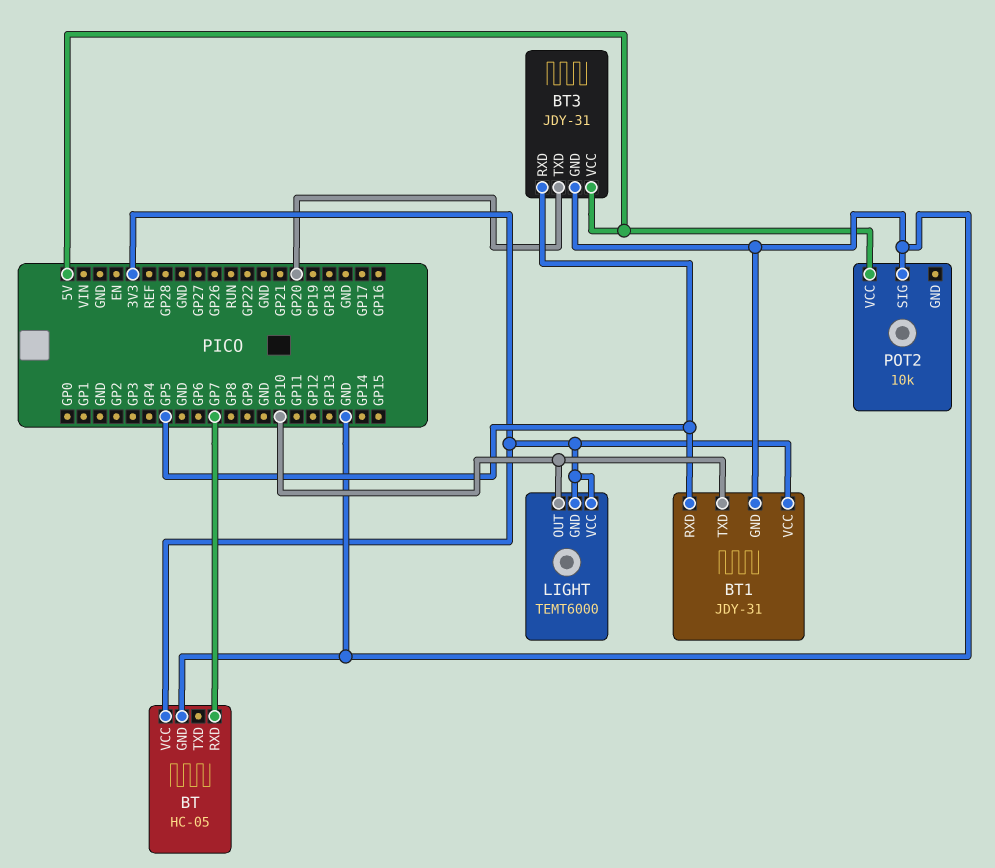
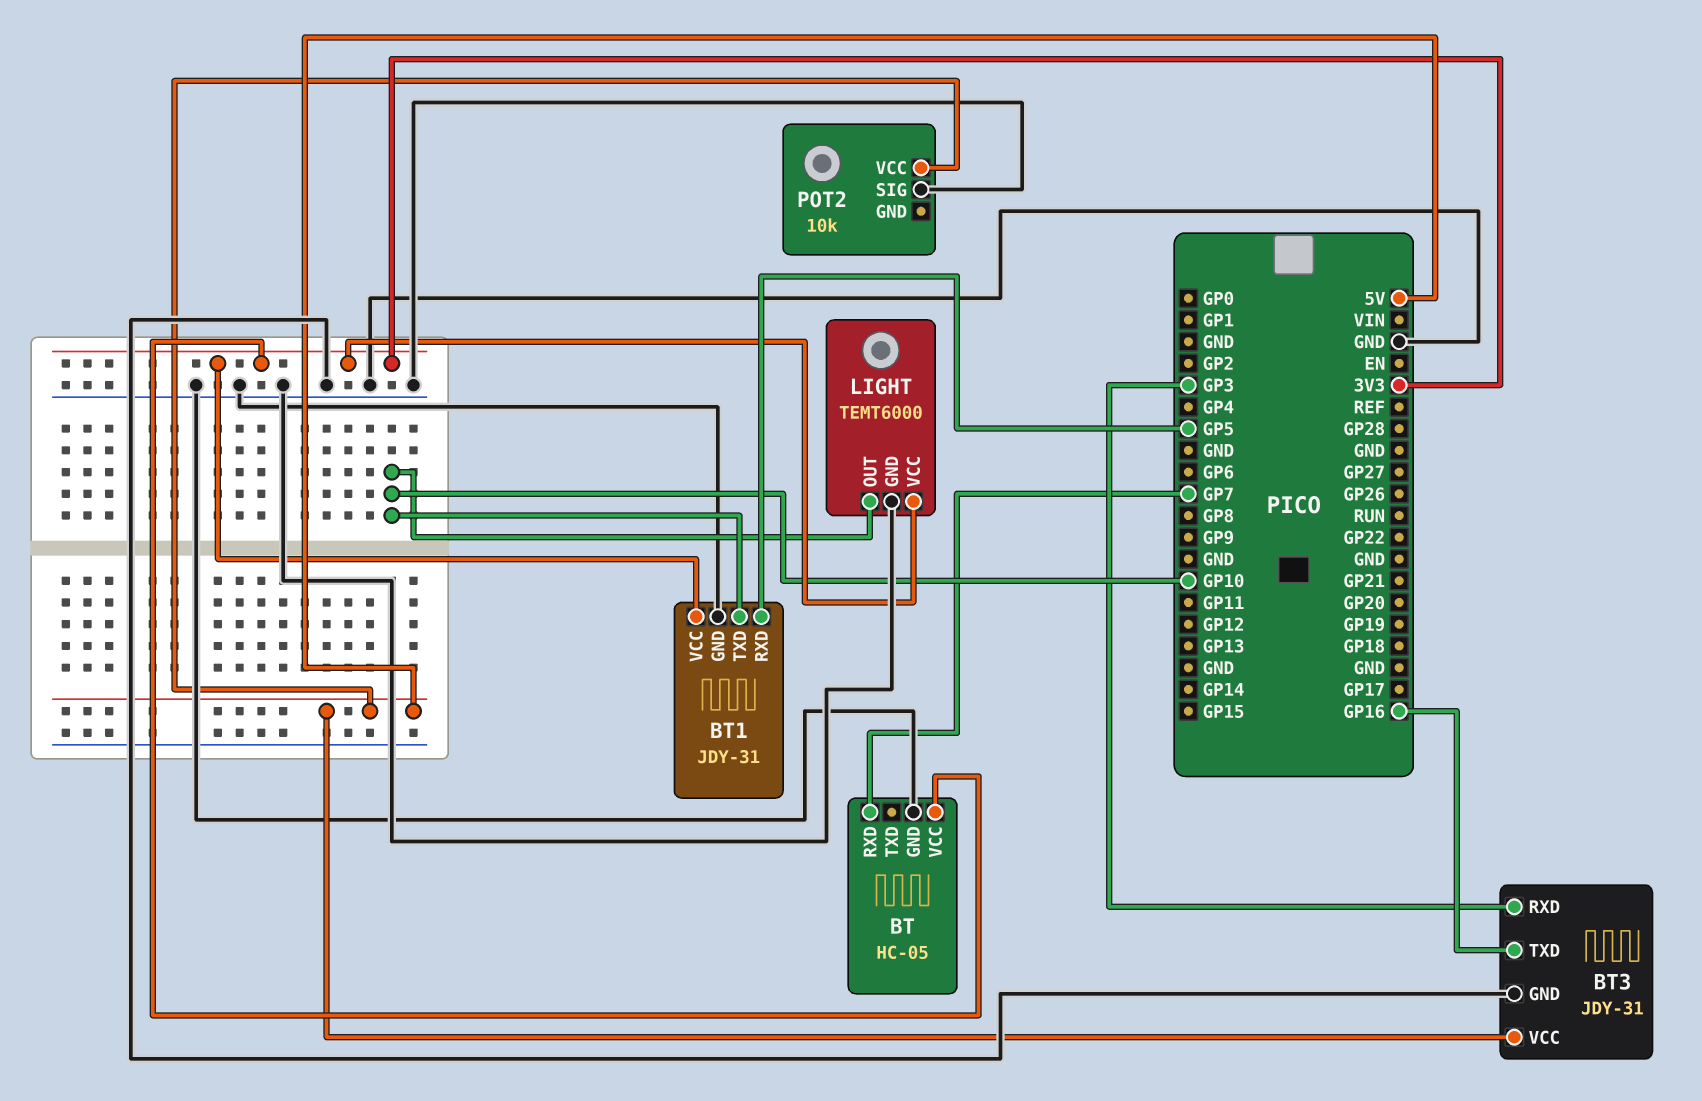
BT3 pin RXD: GP5 -> GP3
BT3 pin TXD: GP20 -> GP16
LIGHT pin GND: 3V3 -> GND

